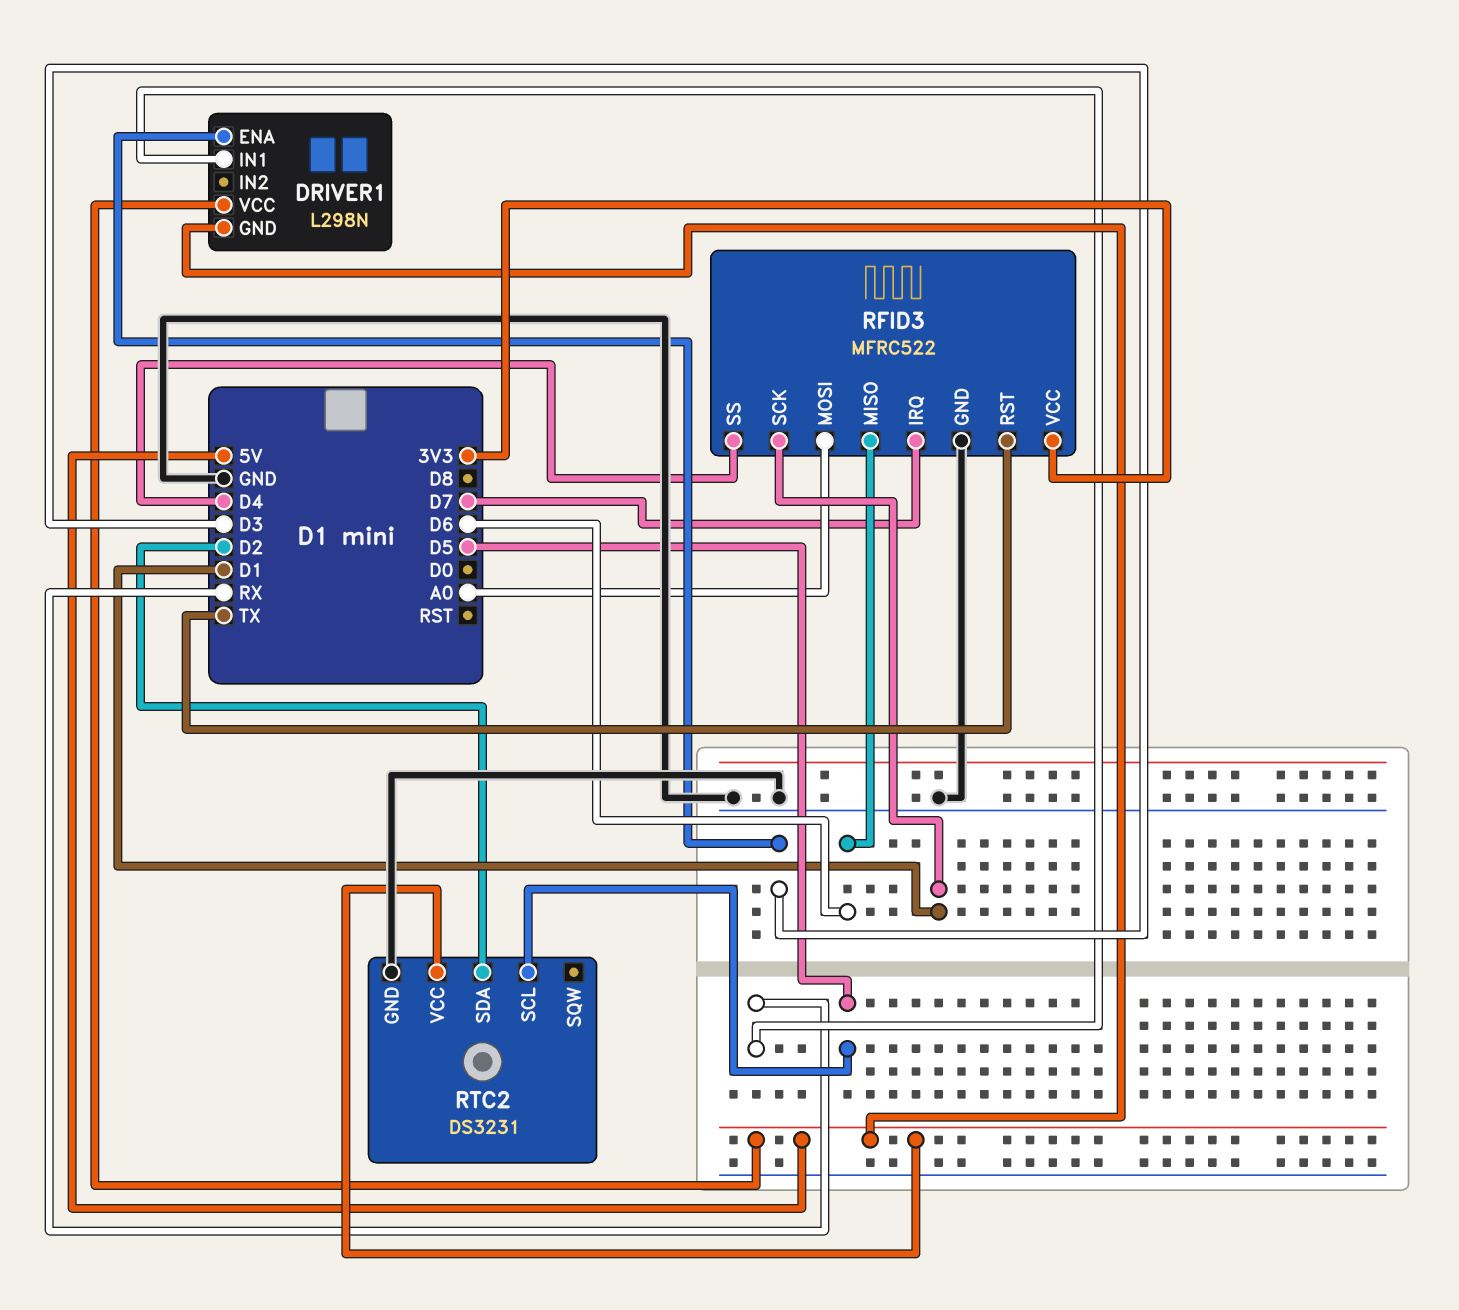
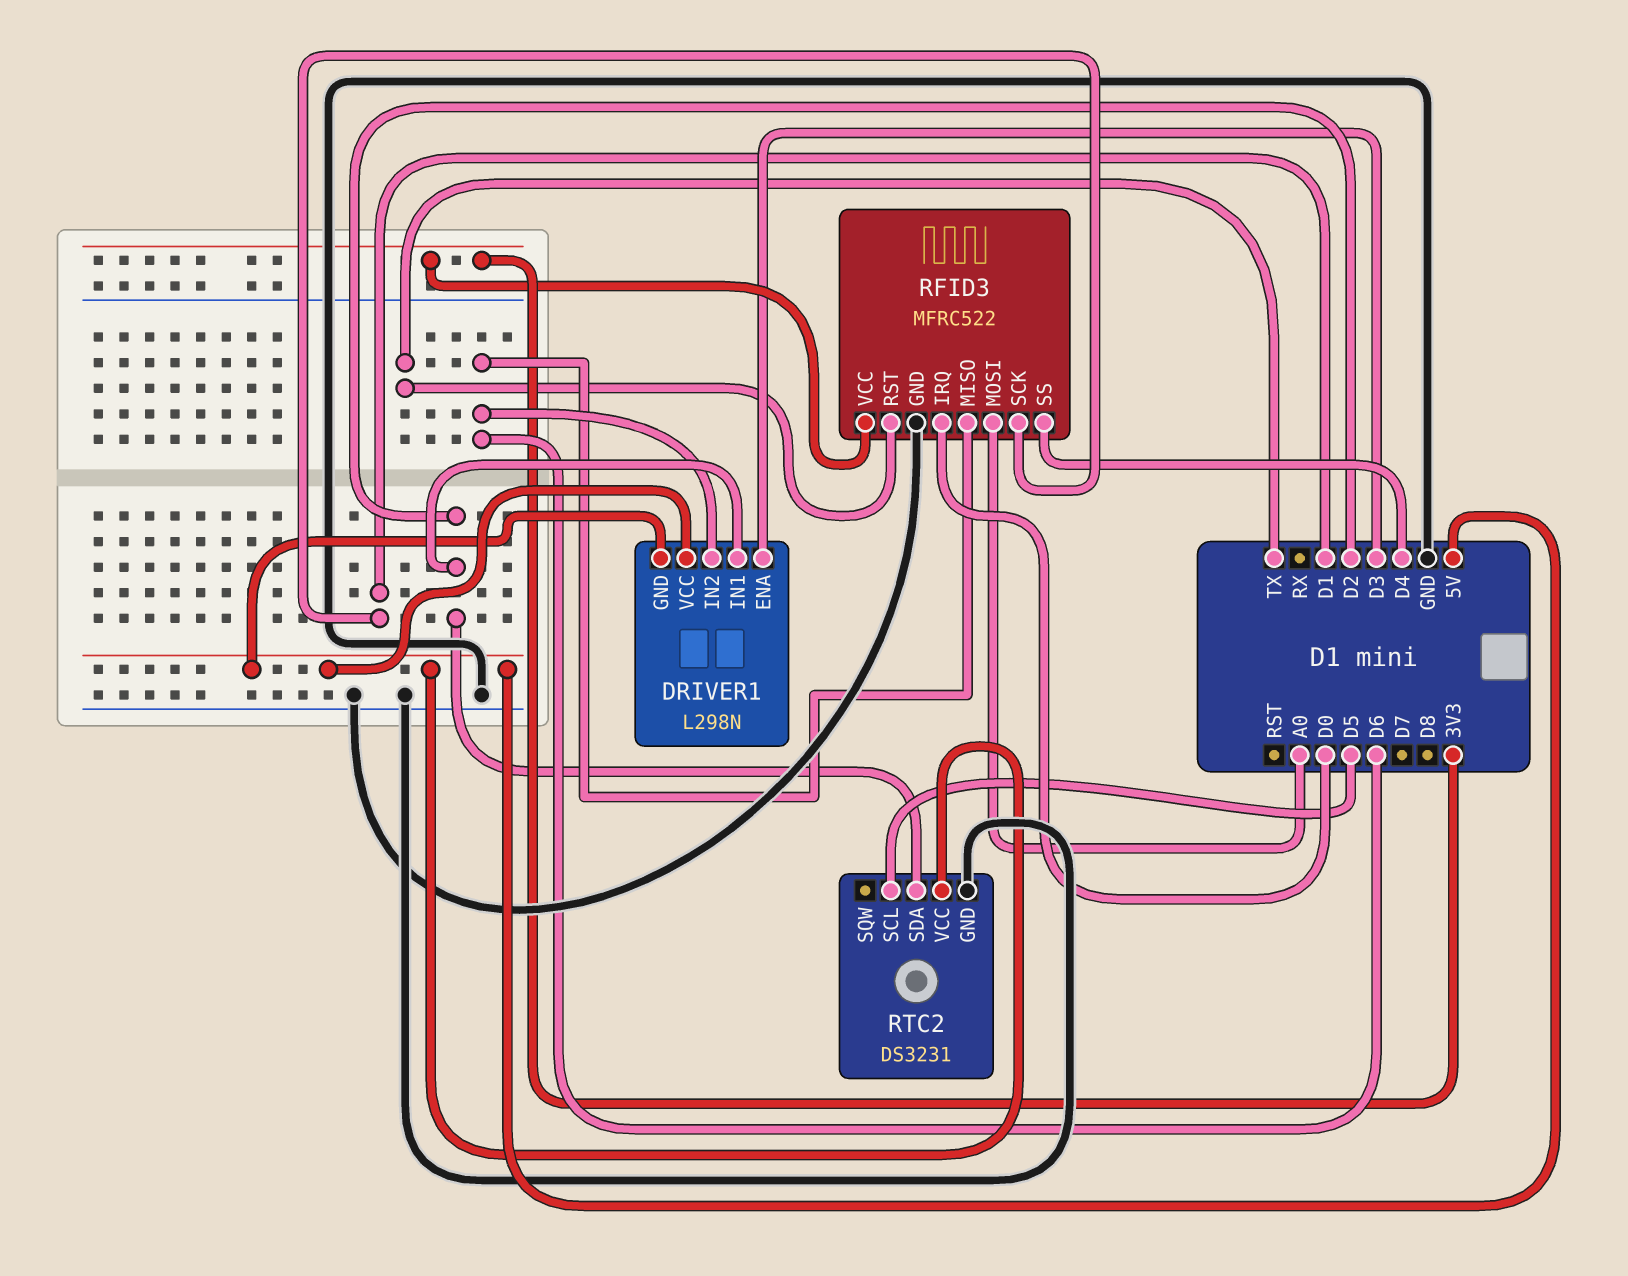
DRIVER1 pin IN1: RX -> D2
DRIVER1 pin IN2: none -> D6
RFID3 pin IRQ: D7 -> D0

